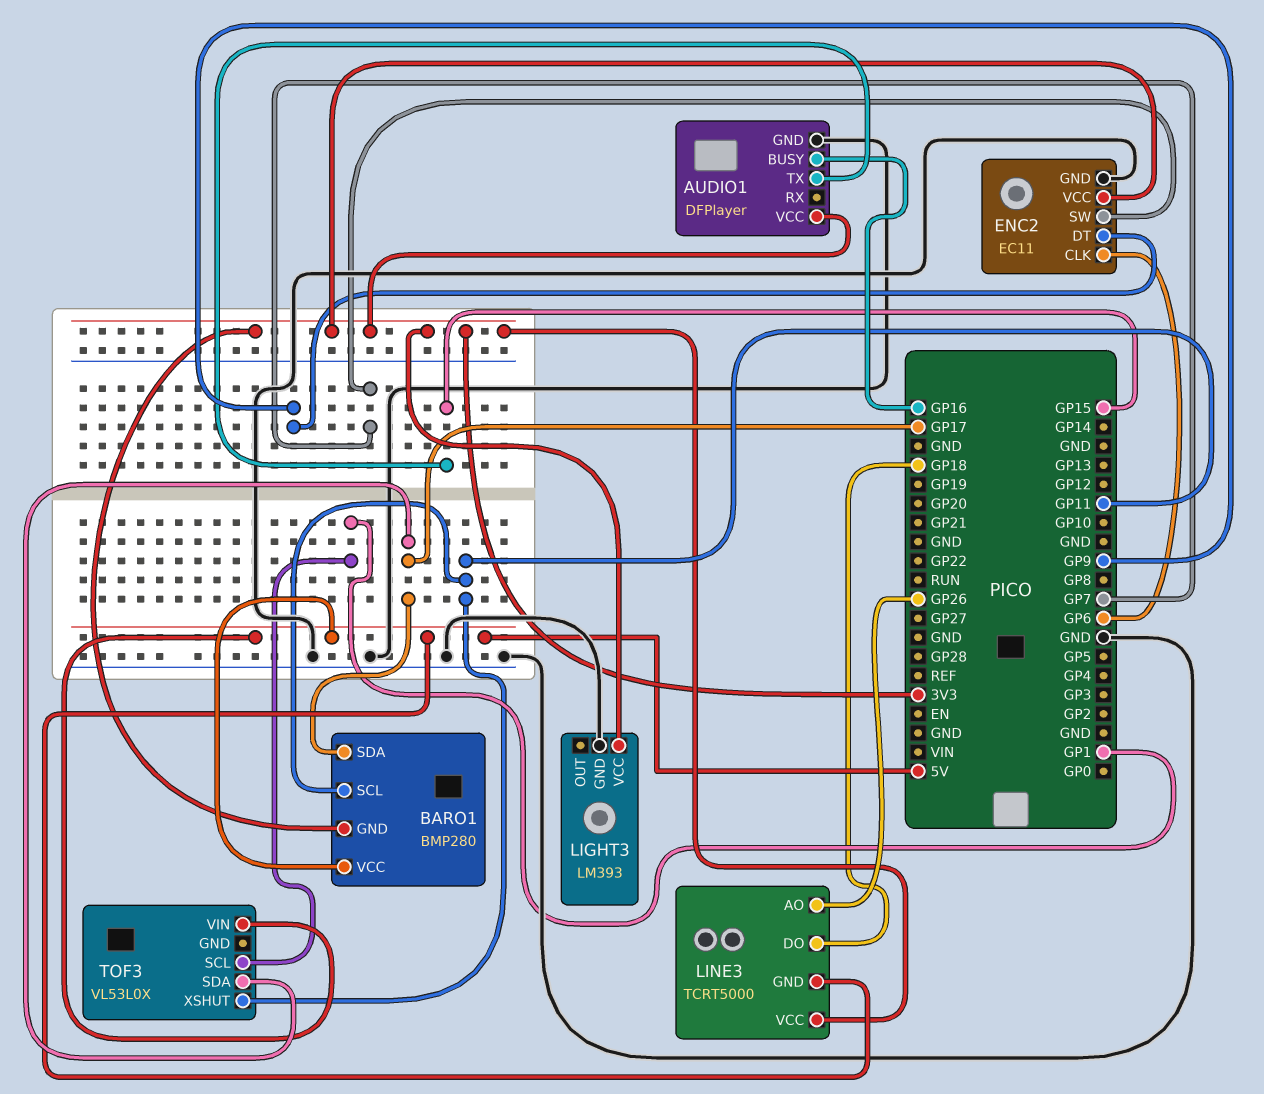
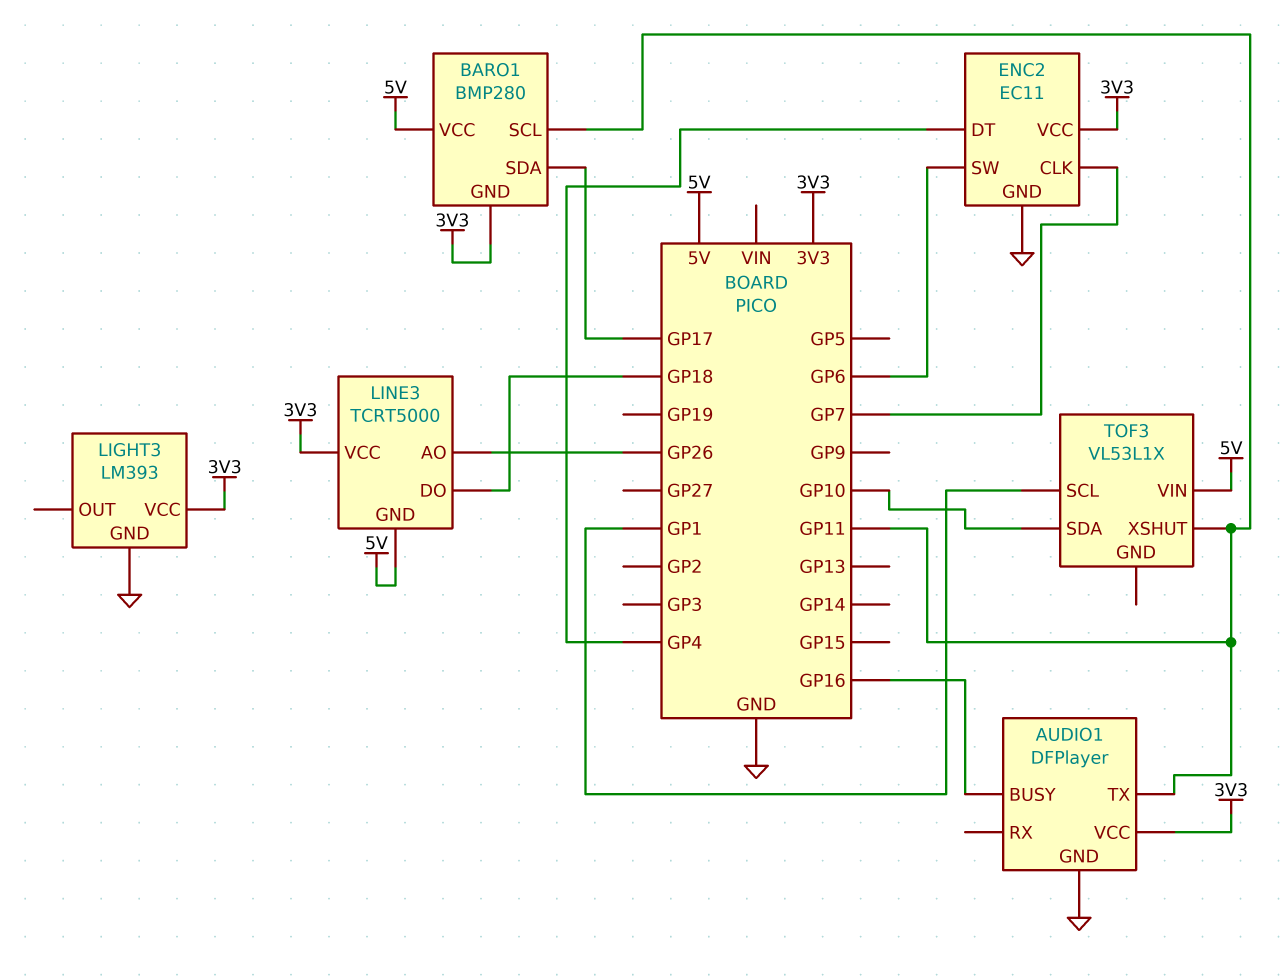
AUDIO1 pin TX: GP15 -> GP11
ENC2 pin CLK: GP6 -> GP7
ENC2 pin DT: GP9 -> GP4
ENC2 pin SW: GP7 -> GP6
TOF3: VL53L0X -> VL53L1X
TOF3 pin SDA: GP17 -> GP10

